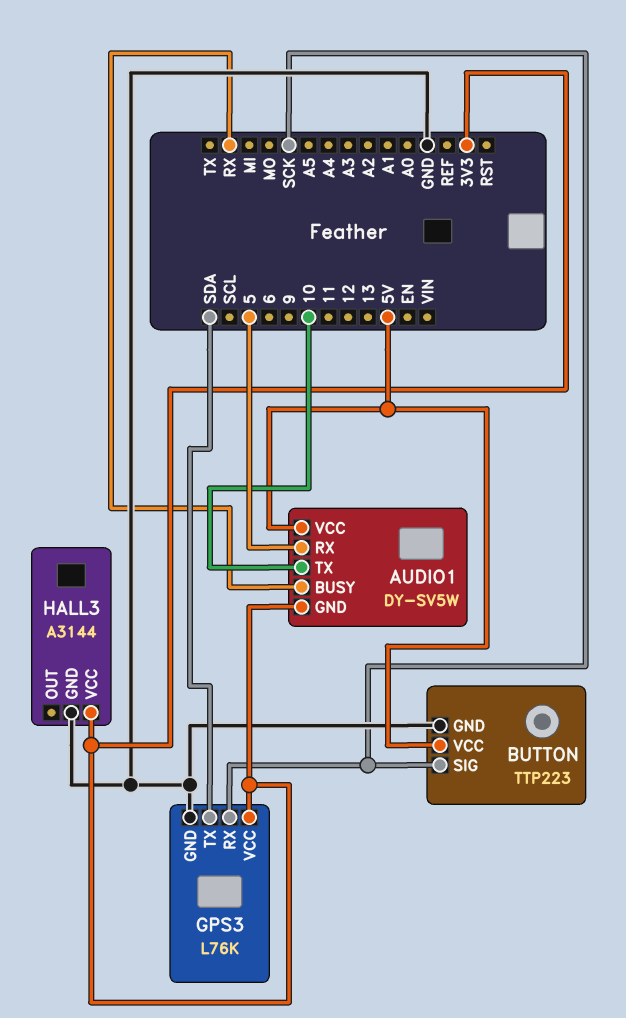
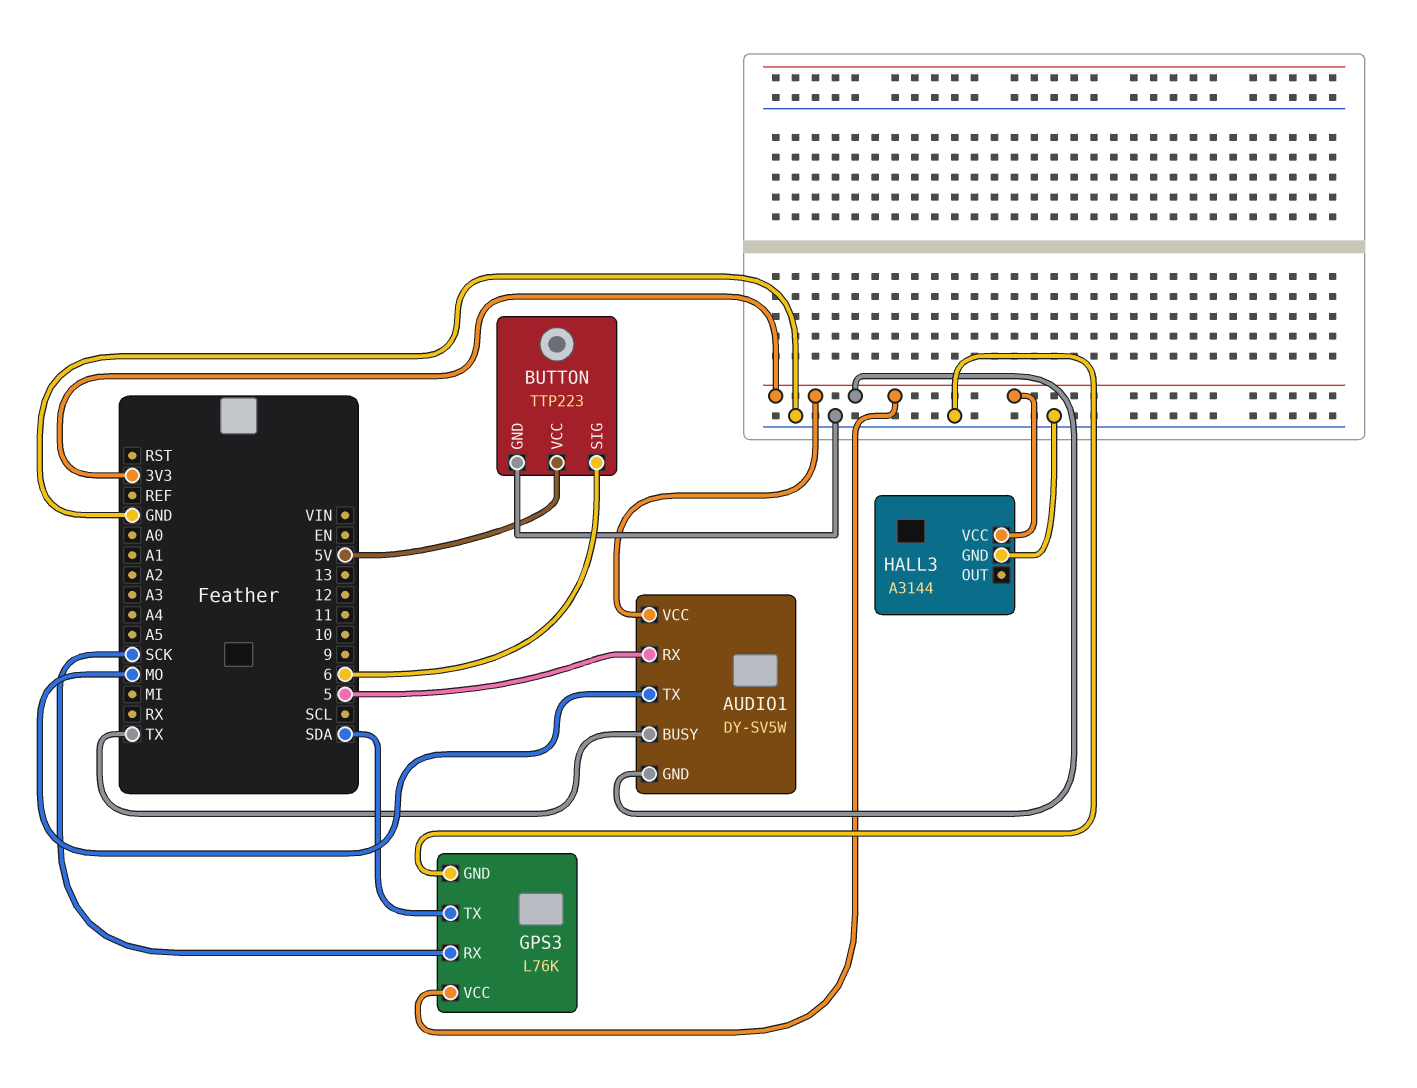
AUDIO1 pin BUSY: RX -> TX
AUDIO1 pin TX: 10 -> MO
AUDIO1 pin VCC: 5V -> 3V3
BUTTON pin SIG: SCK -> 6

